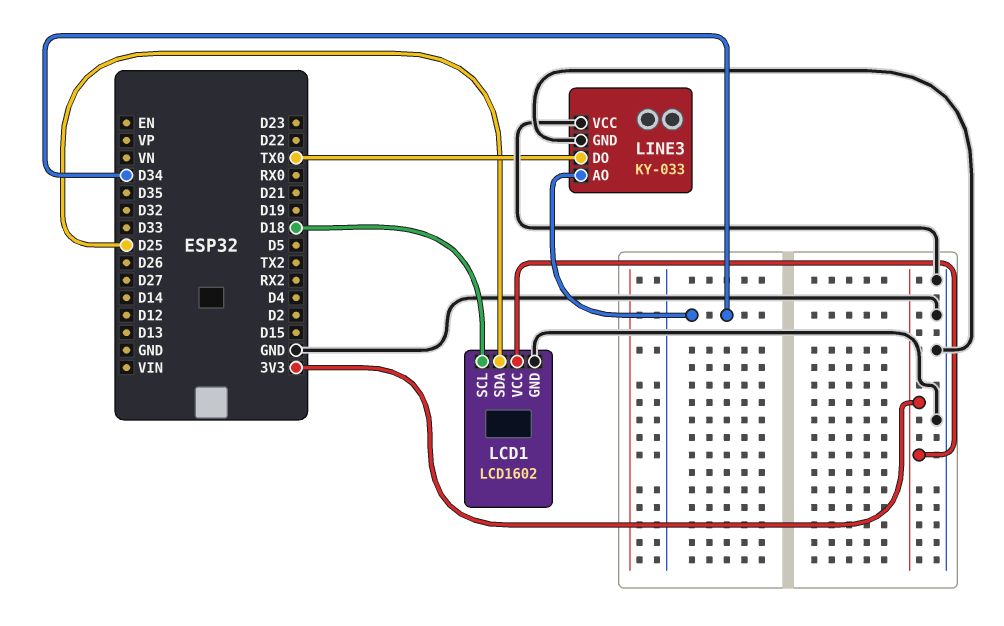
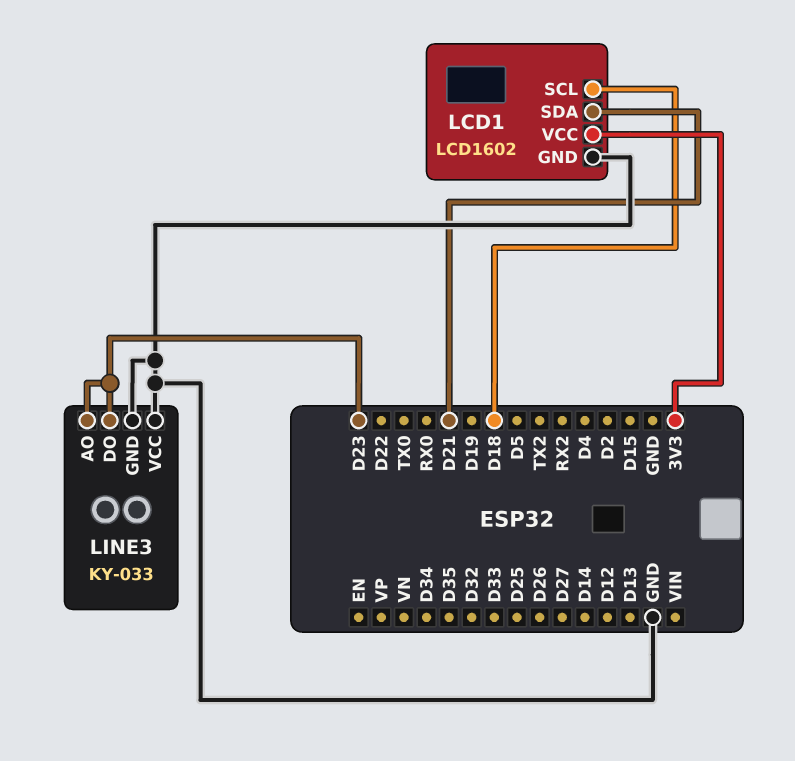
LCD1 pin SDA: D25 -> D21
LINE3 pin AO: D34 -> D23
LINE3 pin DO: TX0 -> D23

